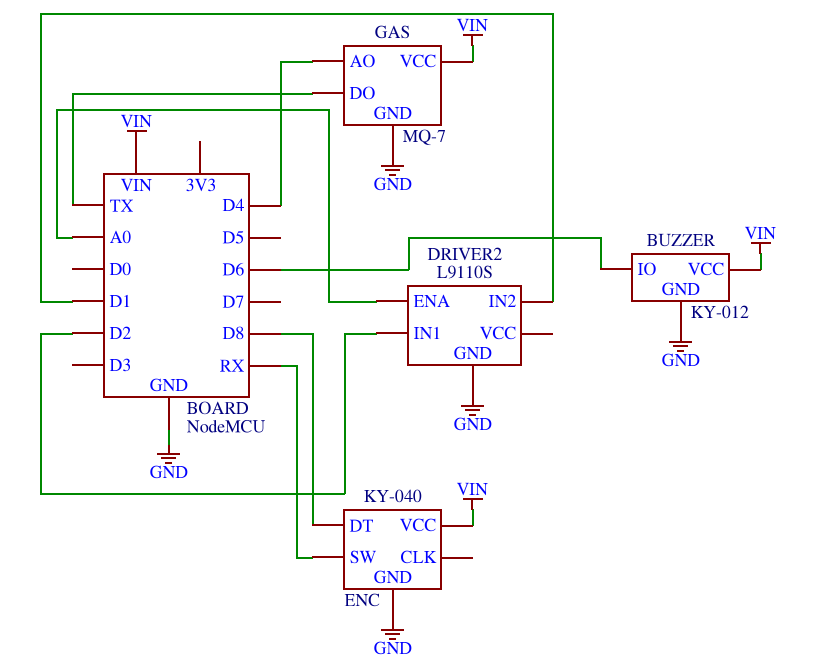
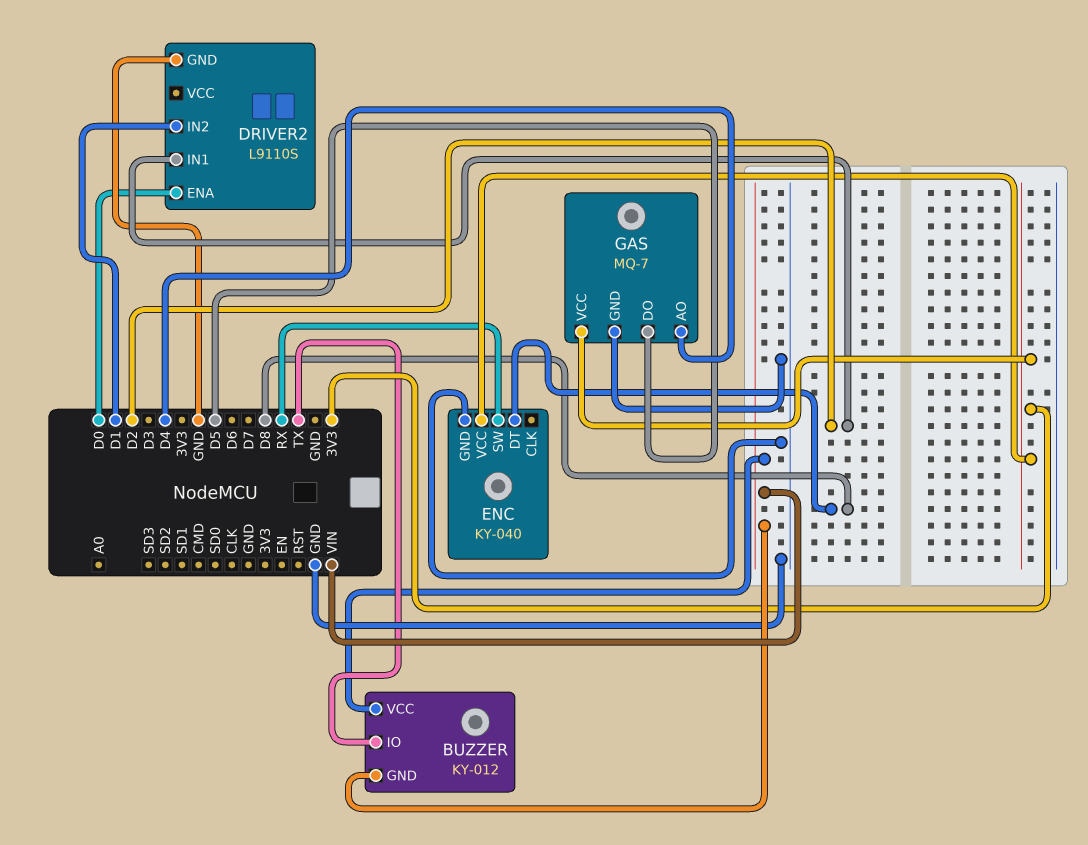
BUZZER pin GND: GND -> VIN
BUZZER pin IO: D6 -> TX
DRIVER2 pin ENA: A0 -> D0
ENC pin VCC: VIN -> 3V3
GAS pin DO: TX -> D5
GAS pin VCC: VIN -> 3V3

